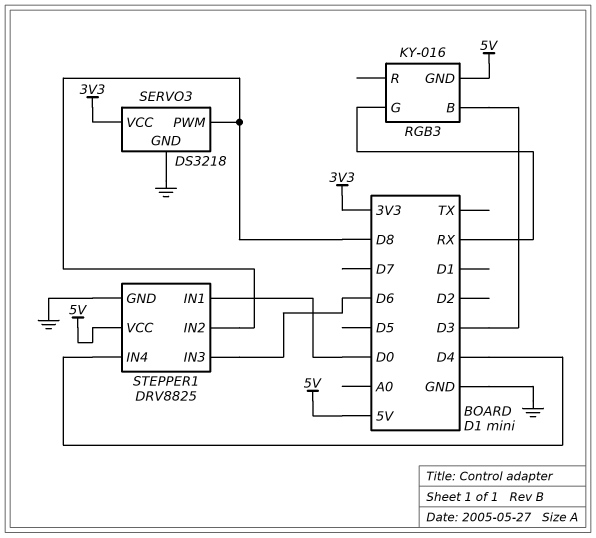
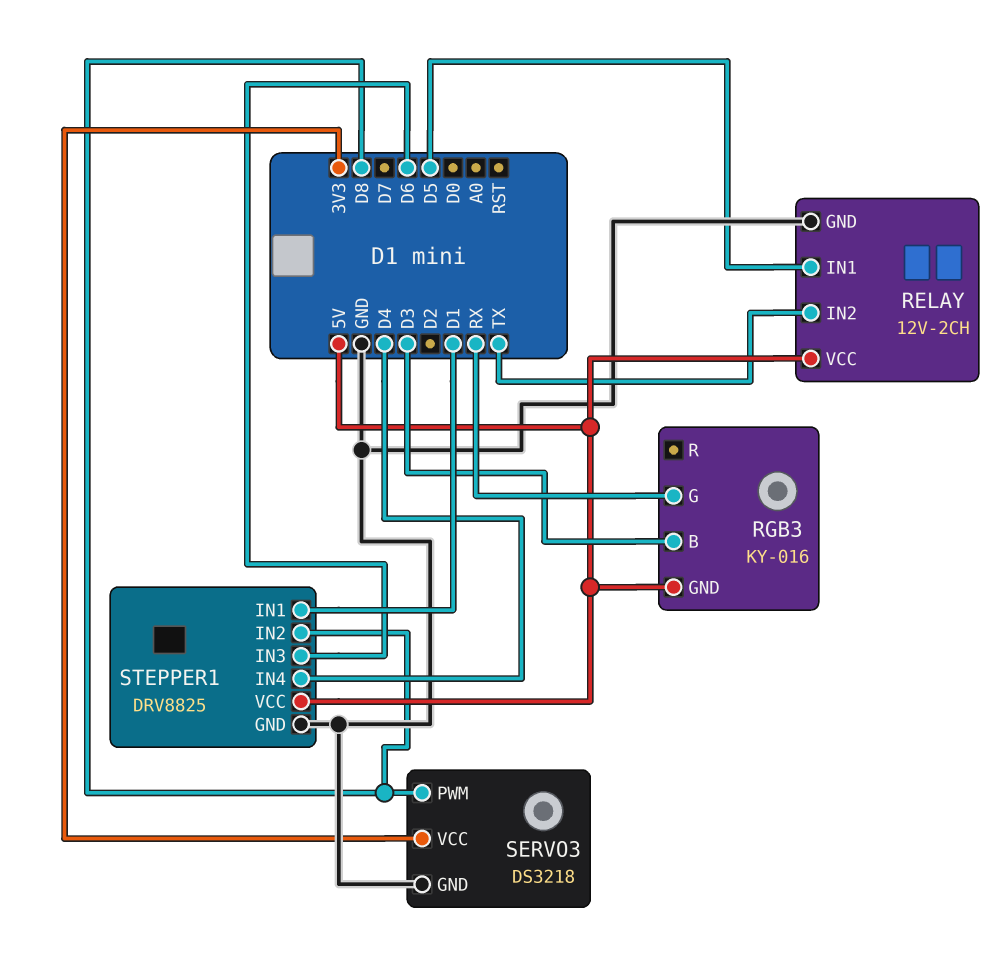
RELAY: none -> 12V-2CH
RELAY pin GND: none -> GND
RELAY pin IN1: none -> D5
RELAY pin IN2: none -> TX
RELAY pin VCC: none -> 5V
STEPPER1 pin IN1: D0 -> D1

